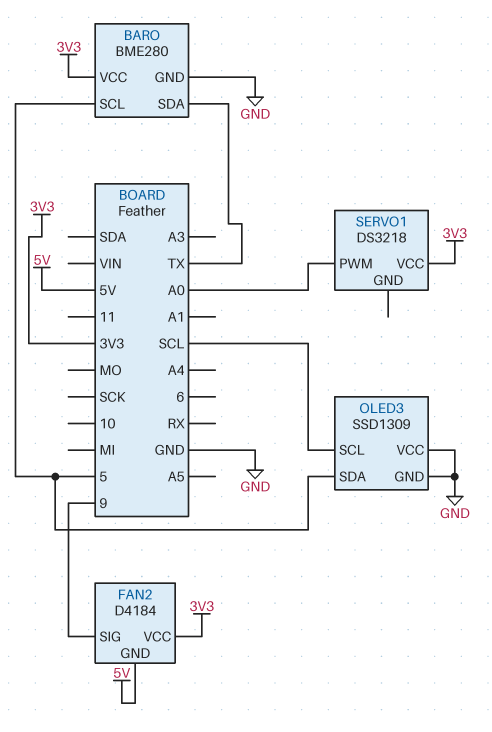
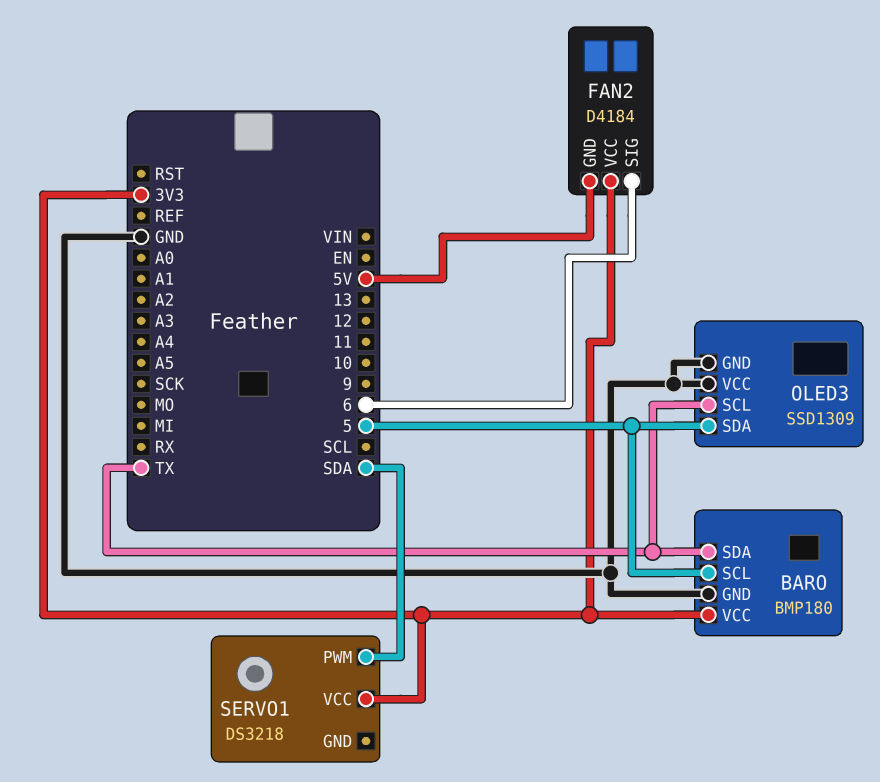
BARO: BME280 -> BMP180
FAN2 pin SIG: 9 -> 6
OLED3 pin SCL: SCL -> TX
SERVO1 pin PWM: A0 -> SDA

